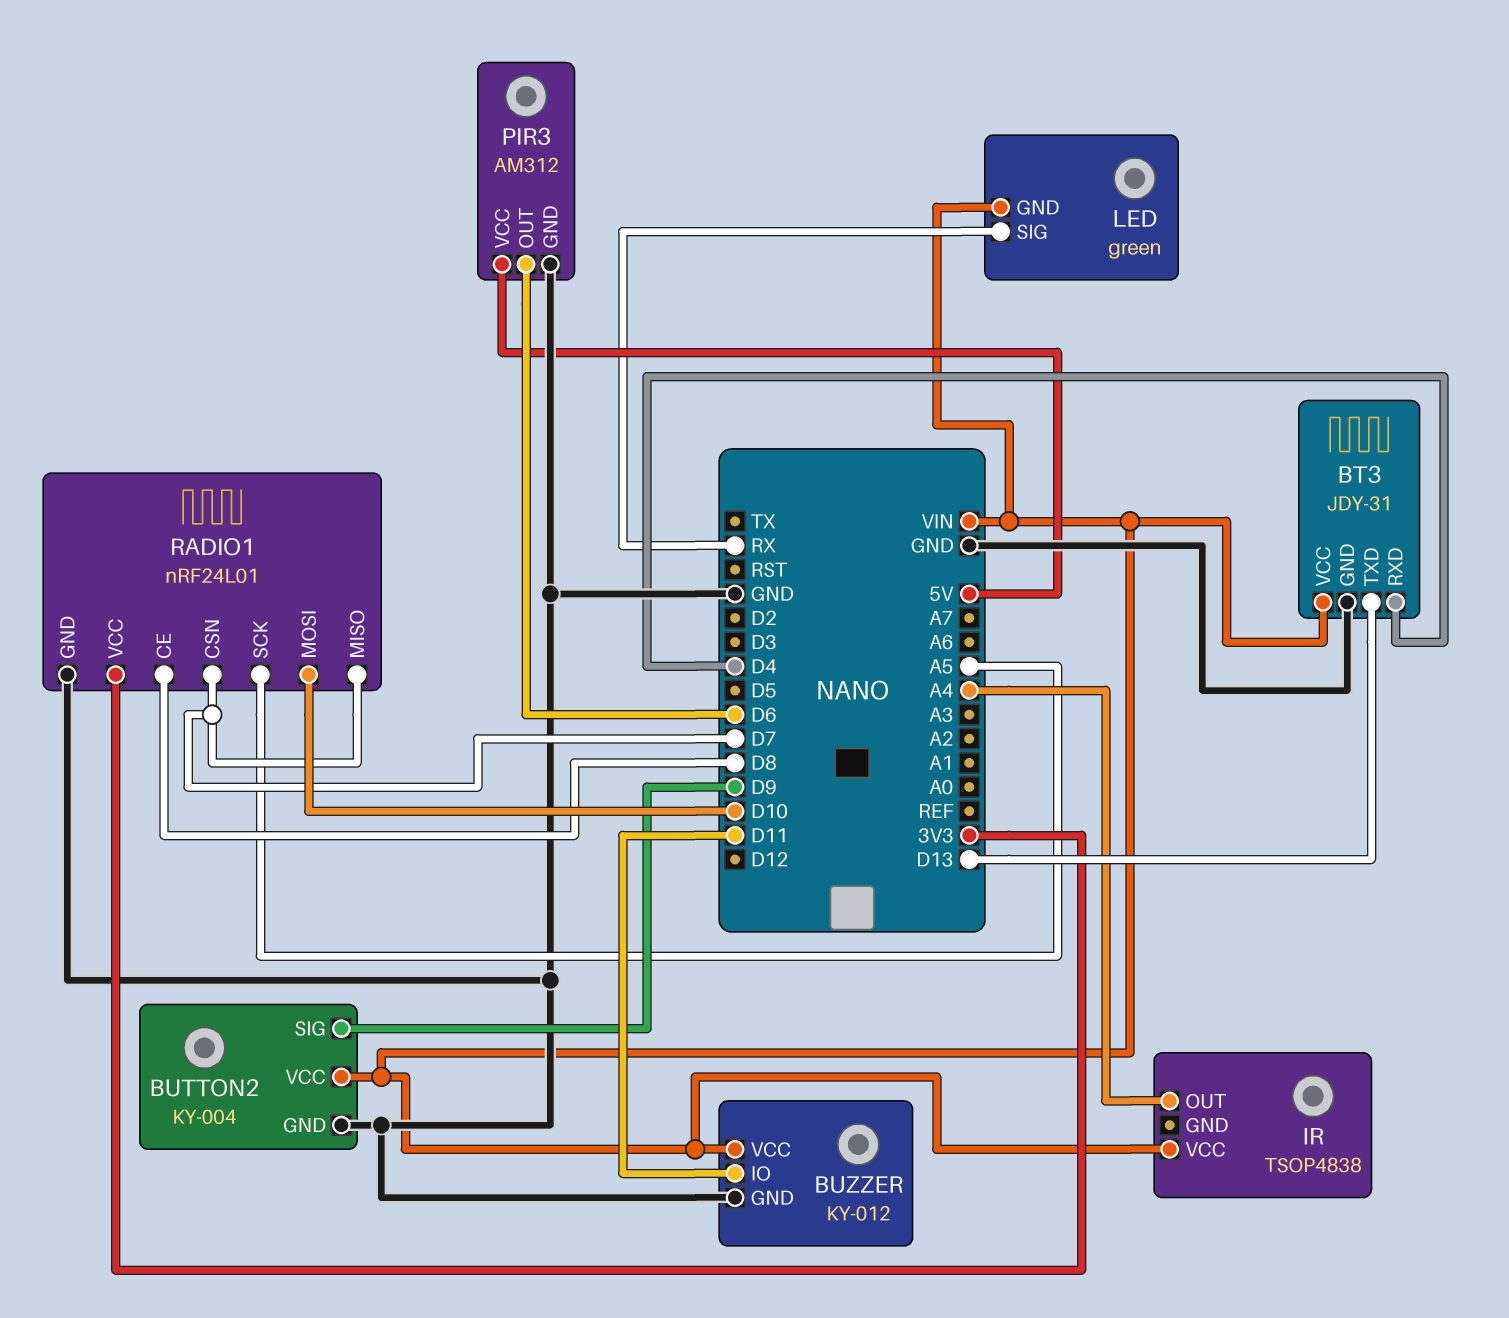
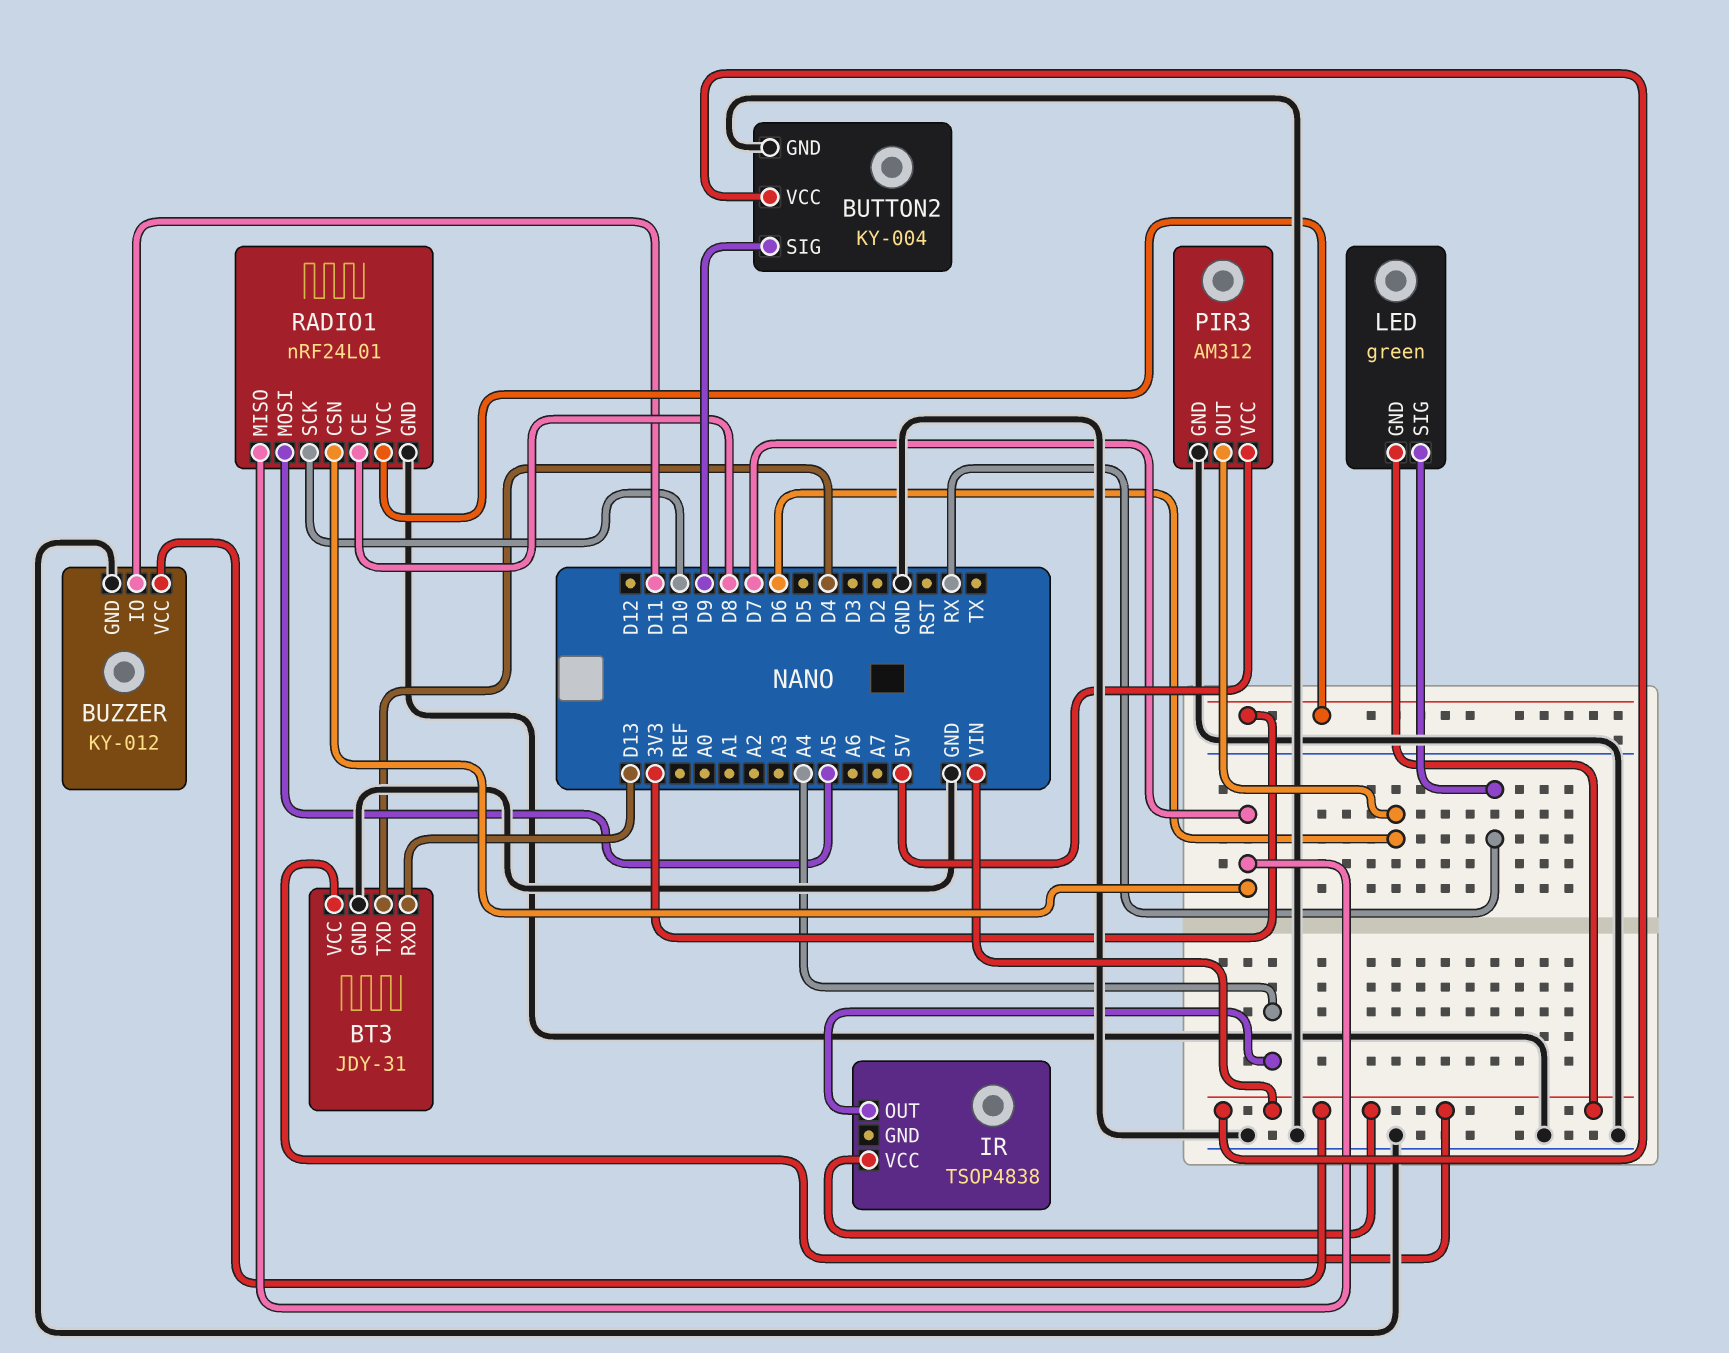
BT3 pin RXD: D4 -> D13
BT3 pin TXD: D13 -> D4
RADIO1 pin MOSI: D10 -> A5
RADIO1 pin SCK: A5 -> D10

